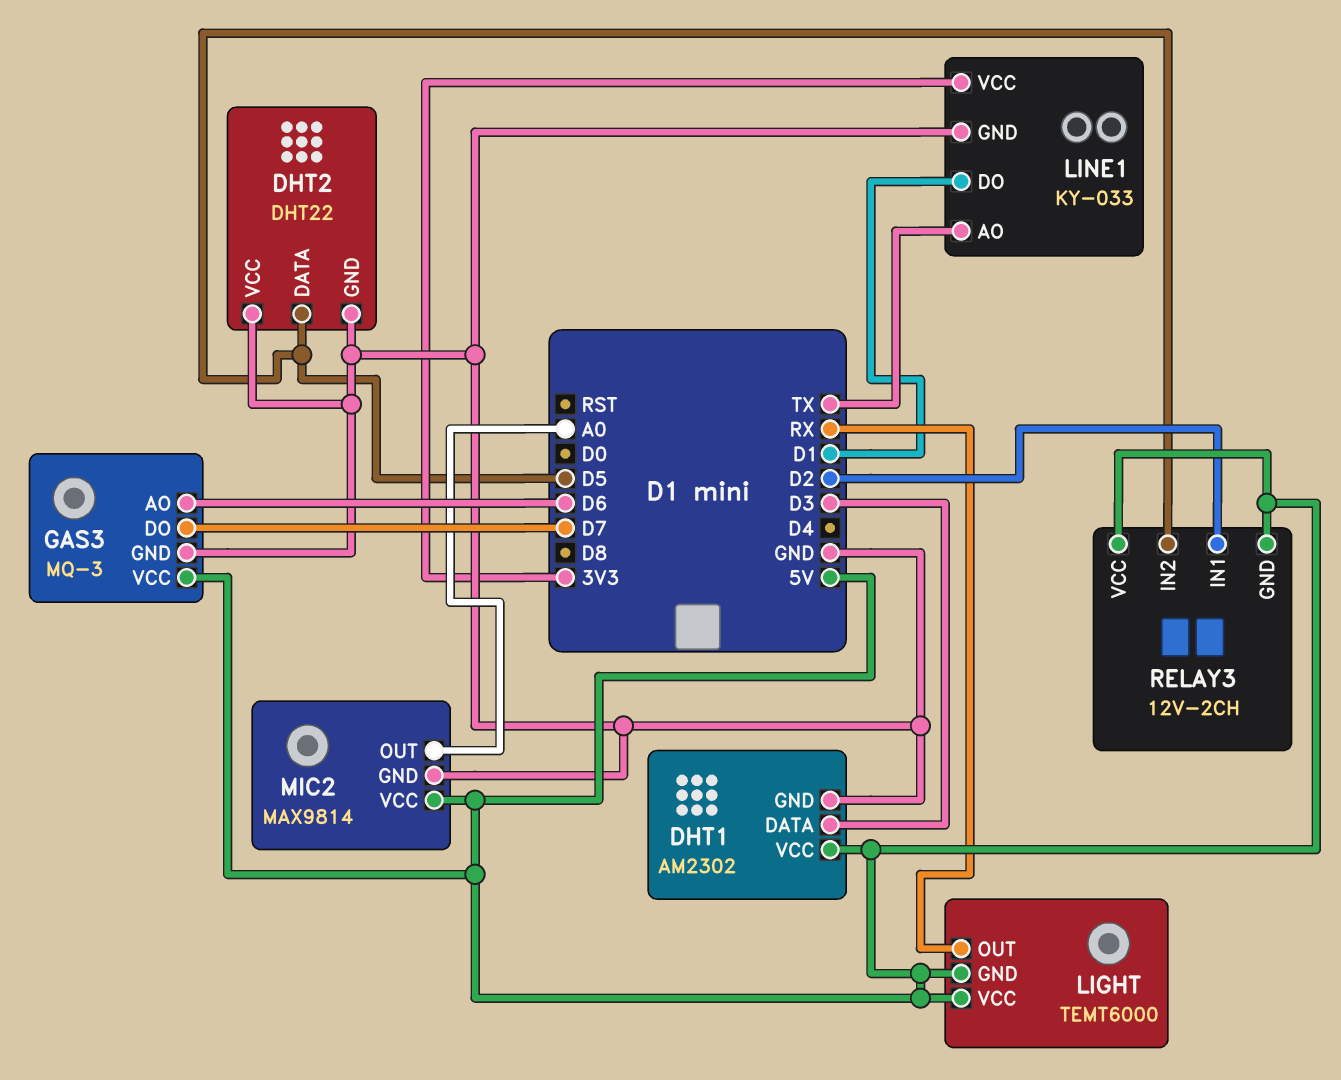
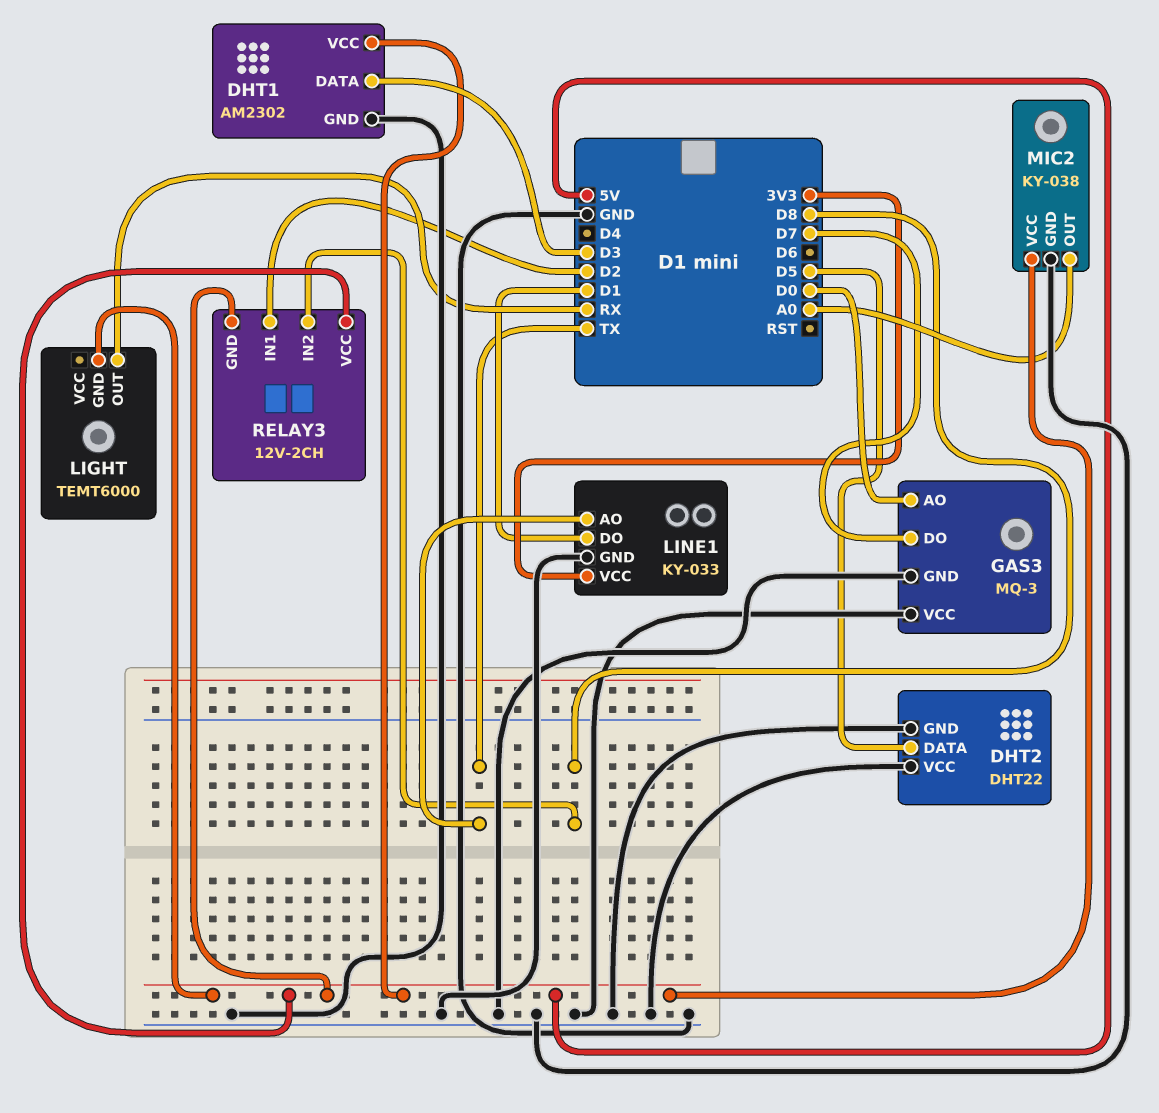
GAS3 pin AO: D6 -> D0
GAS3 pin VCC: 5V -> GND
LIGHT pin VCC: 5V -> none
MIC2: MAX9814 -> KY-038
RELAY3 pin IN2: D5 -> D8

